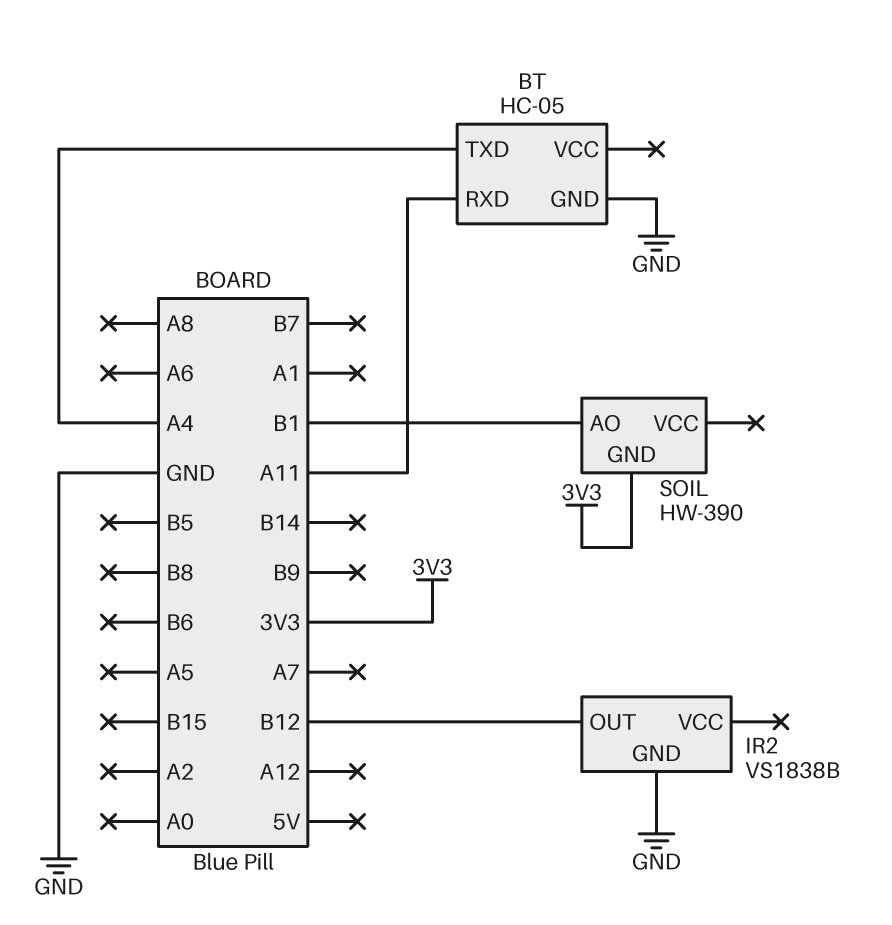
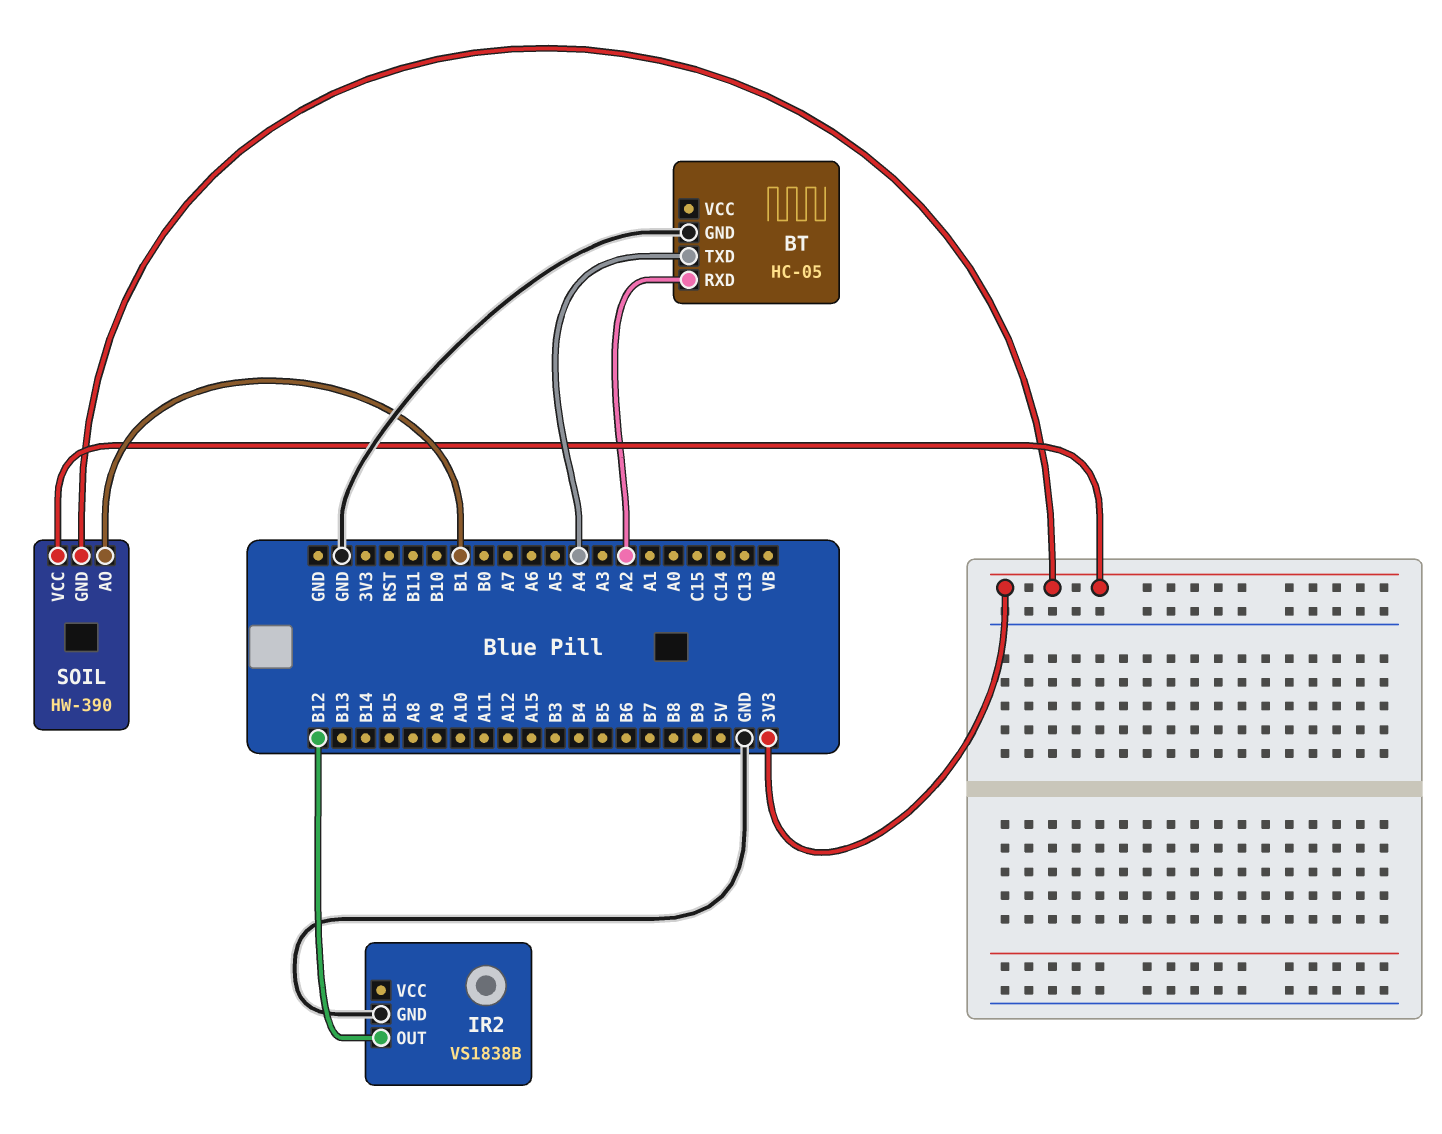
BT pin RXD: A11 -> A2
SOIL pin VCC: none -> 3V3

